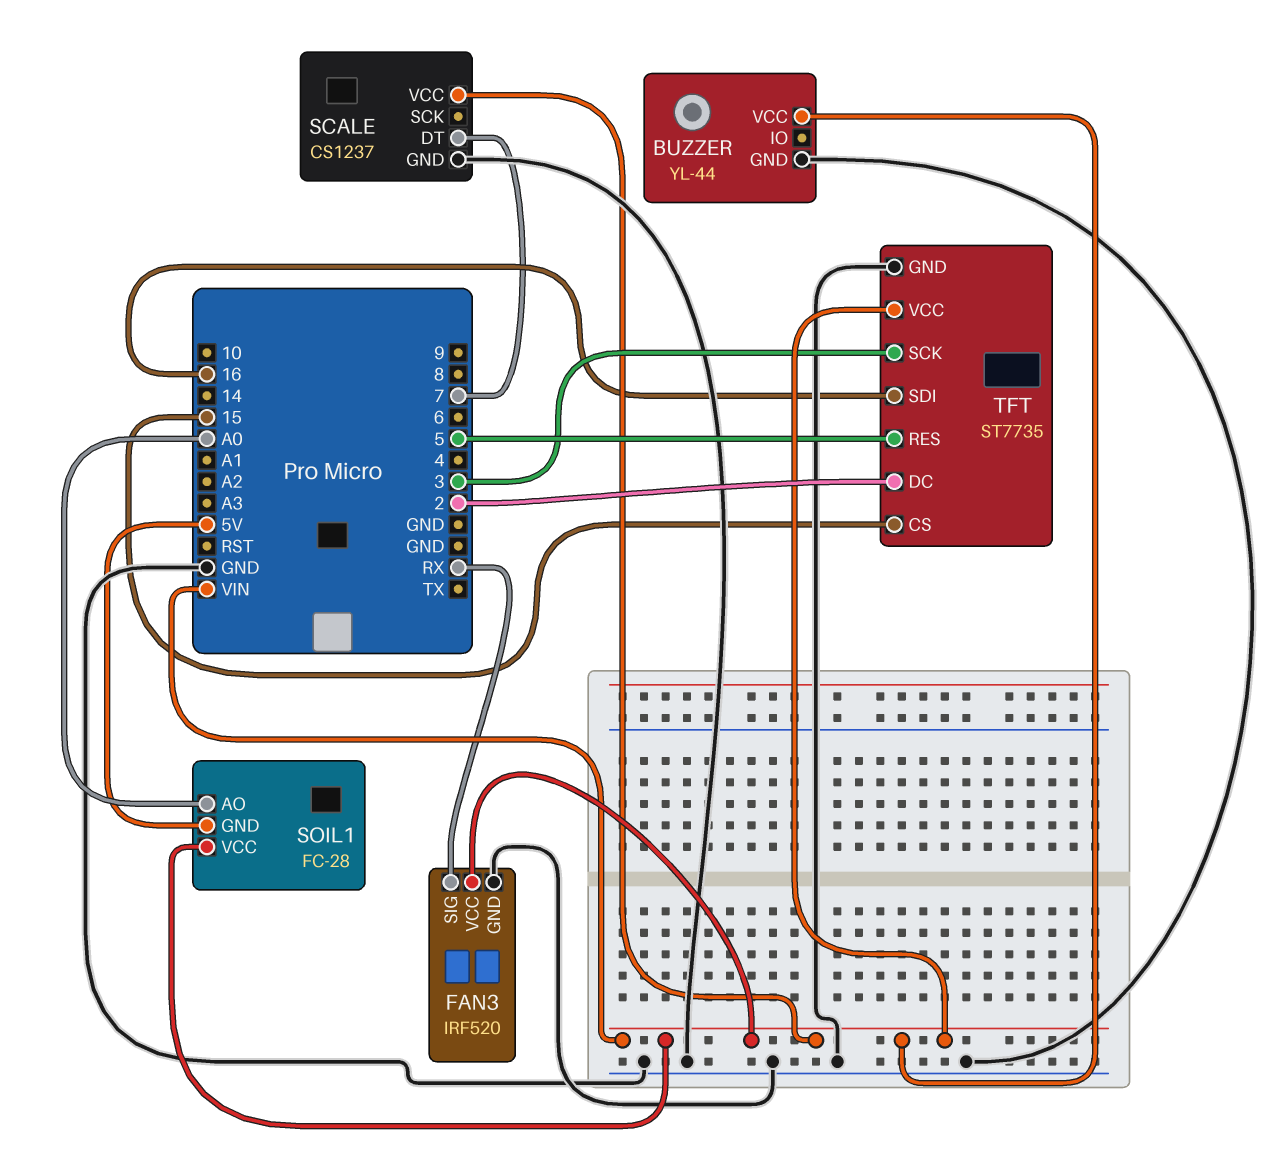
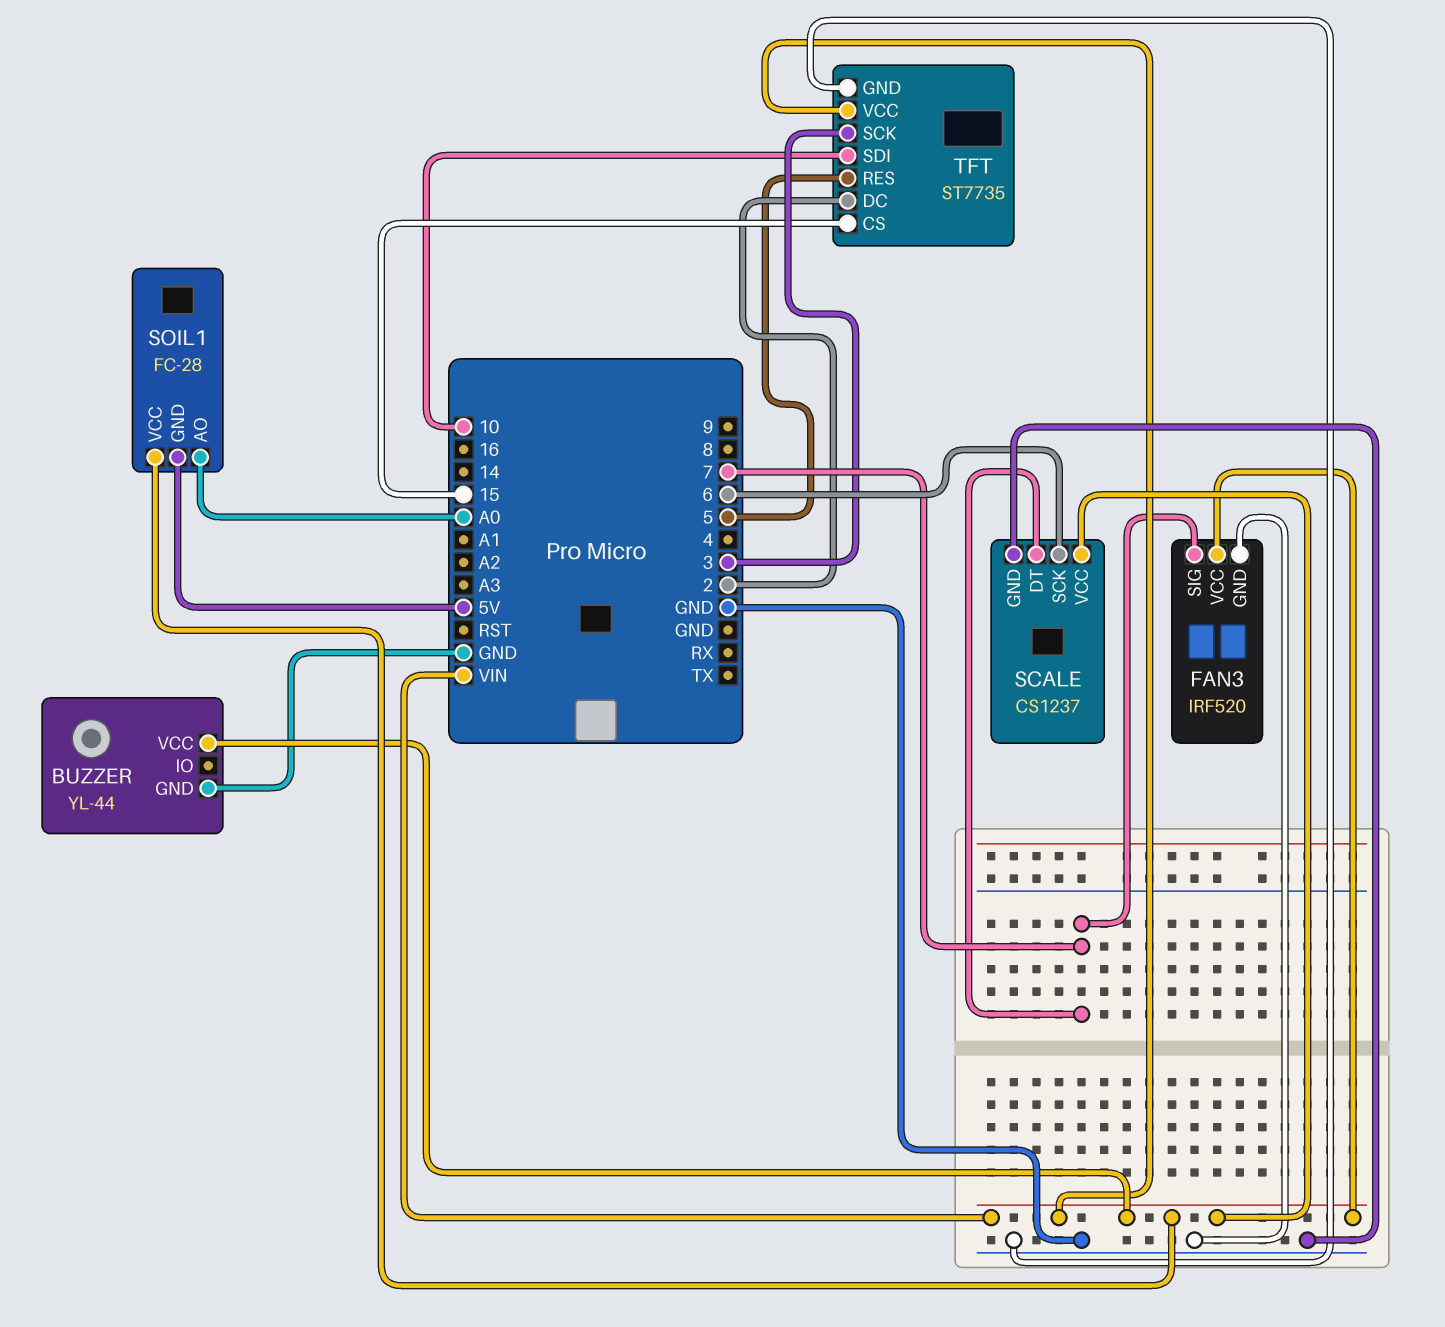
FAN3 pin SIG: RX -> 7
SCALE pin SCK: none -> 6
TFT pin SDI: 16 -> 10

